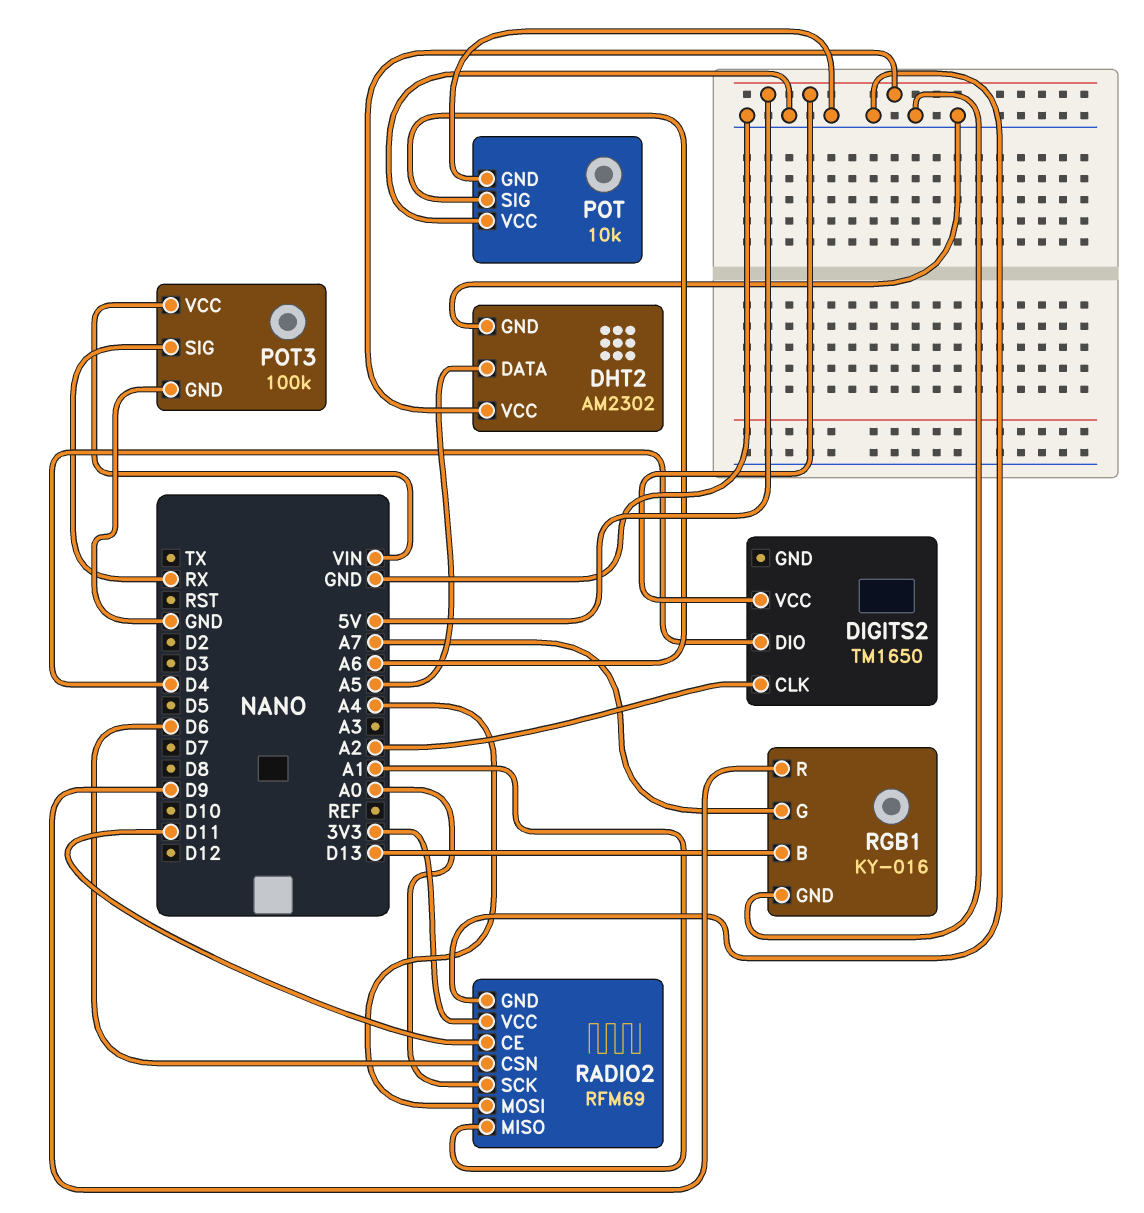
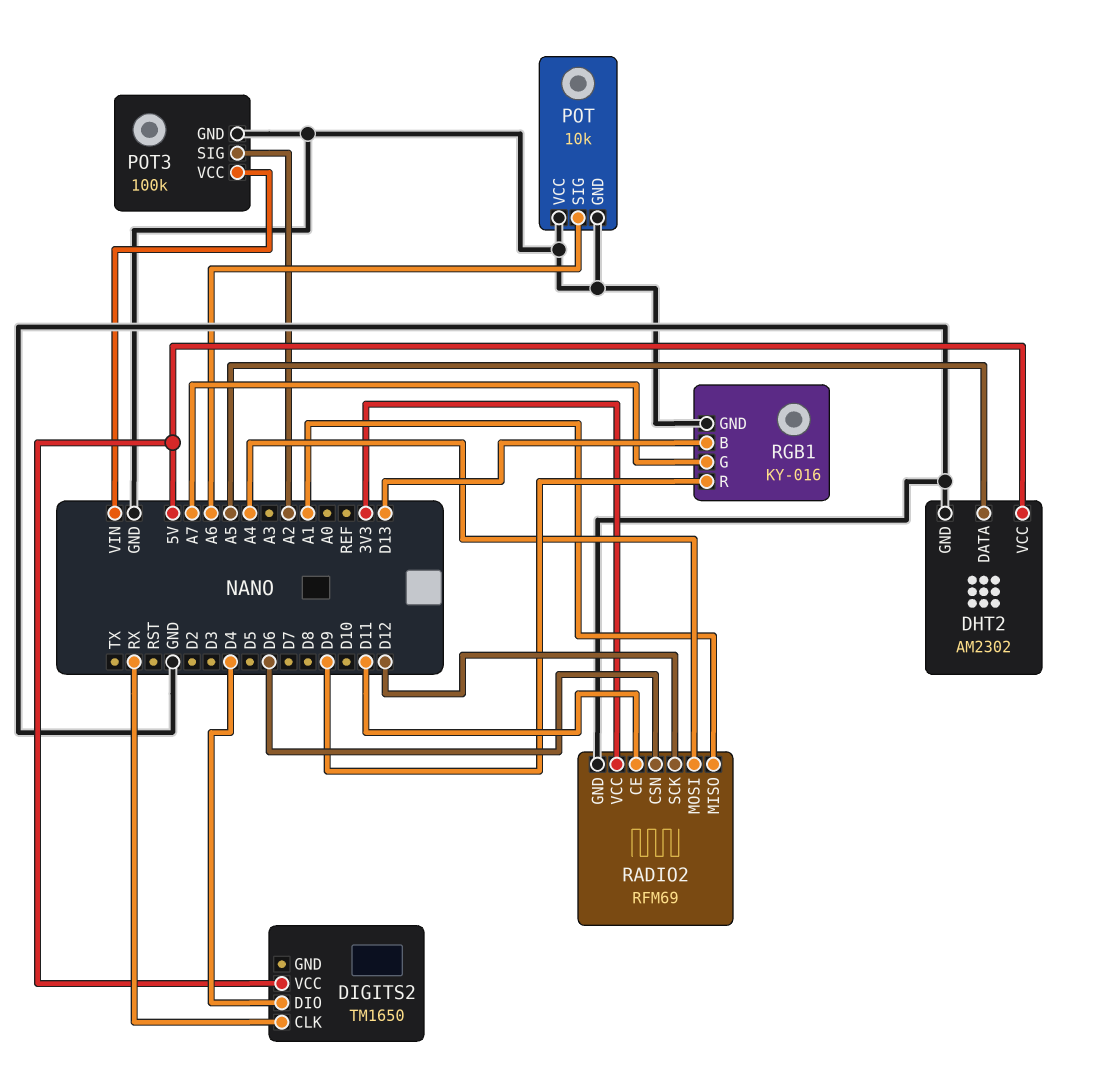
DIGITS2 pin CLK: A2 -> RX
POT3 pin SIG: RX -> A2
RADIO2 pin SCK: A0 -> D12

